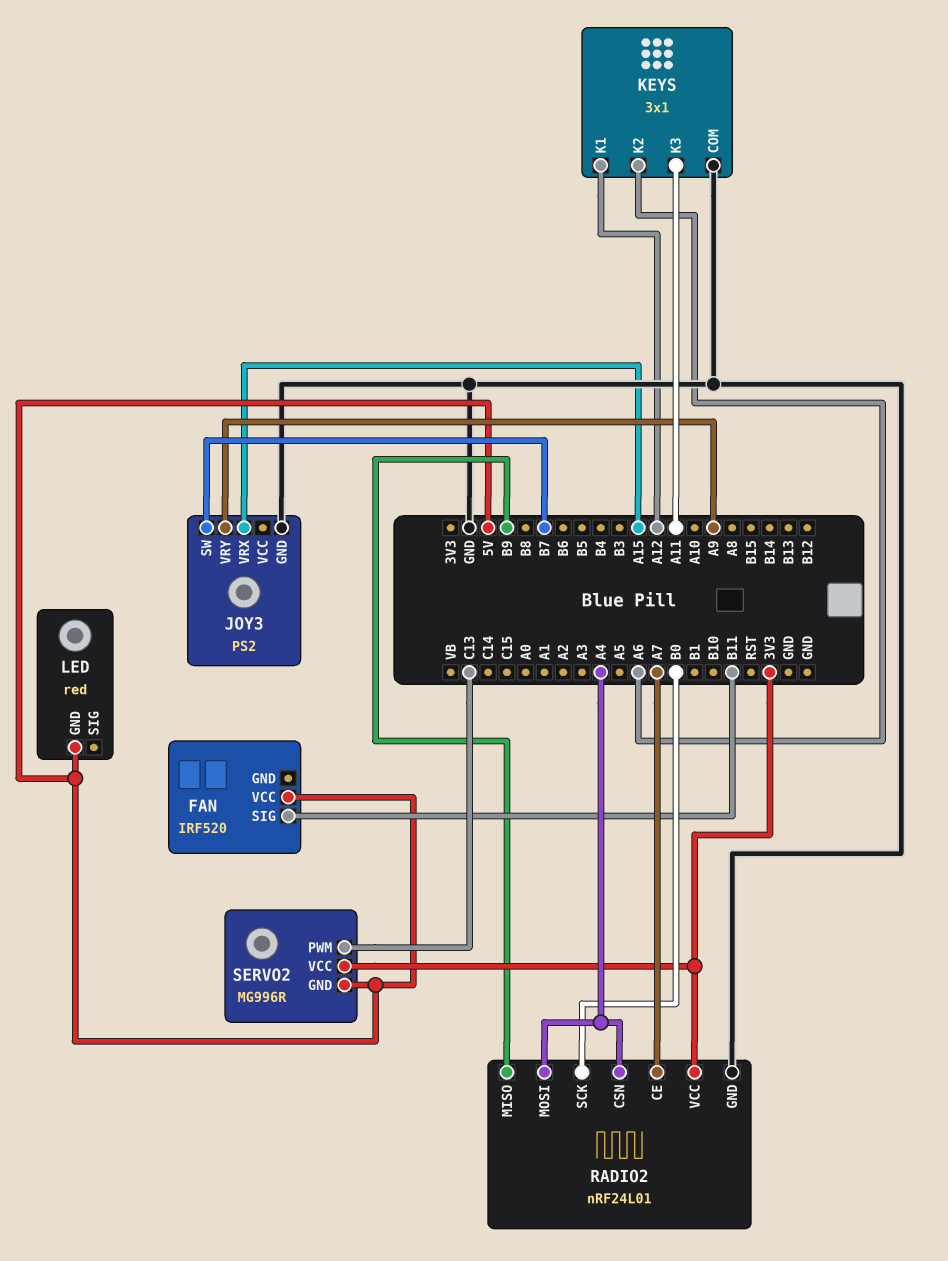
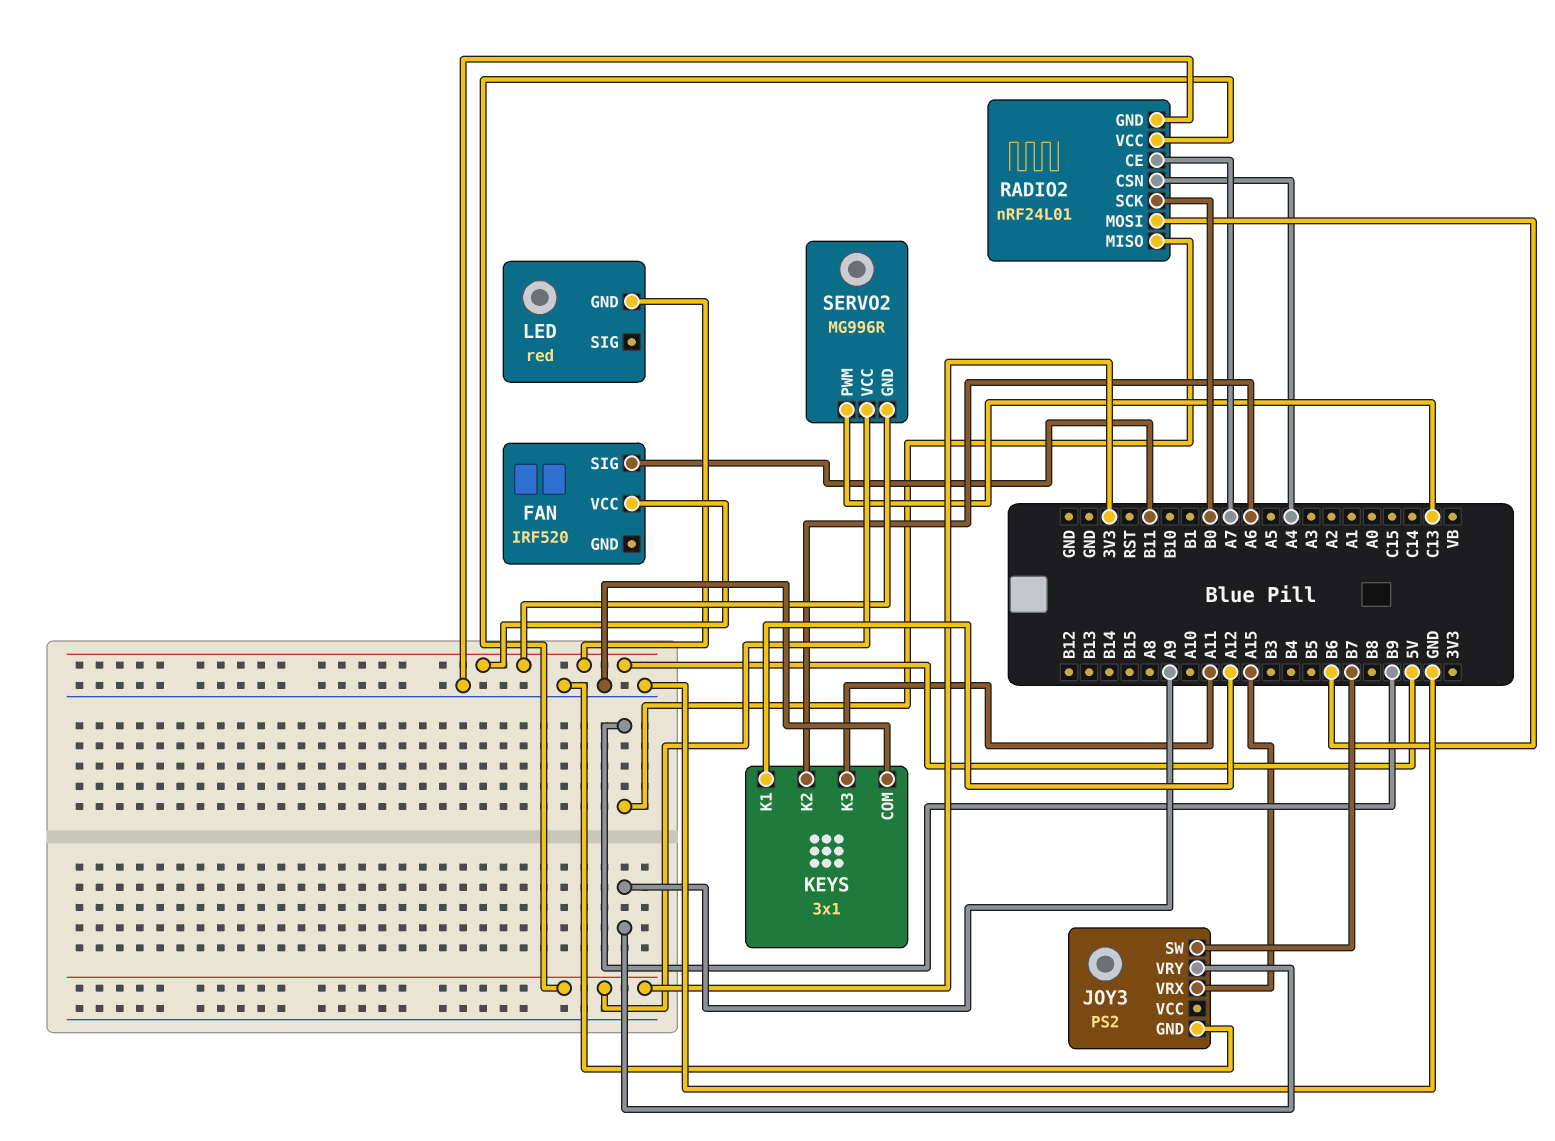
RADIO2 pin MOSI: A4 -> B6

